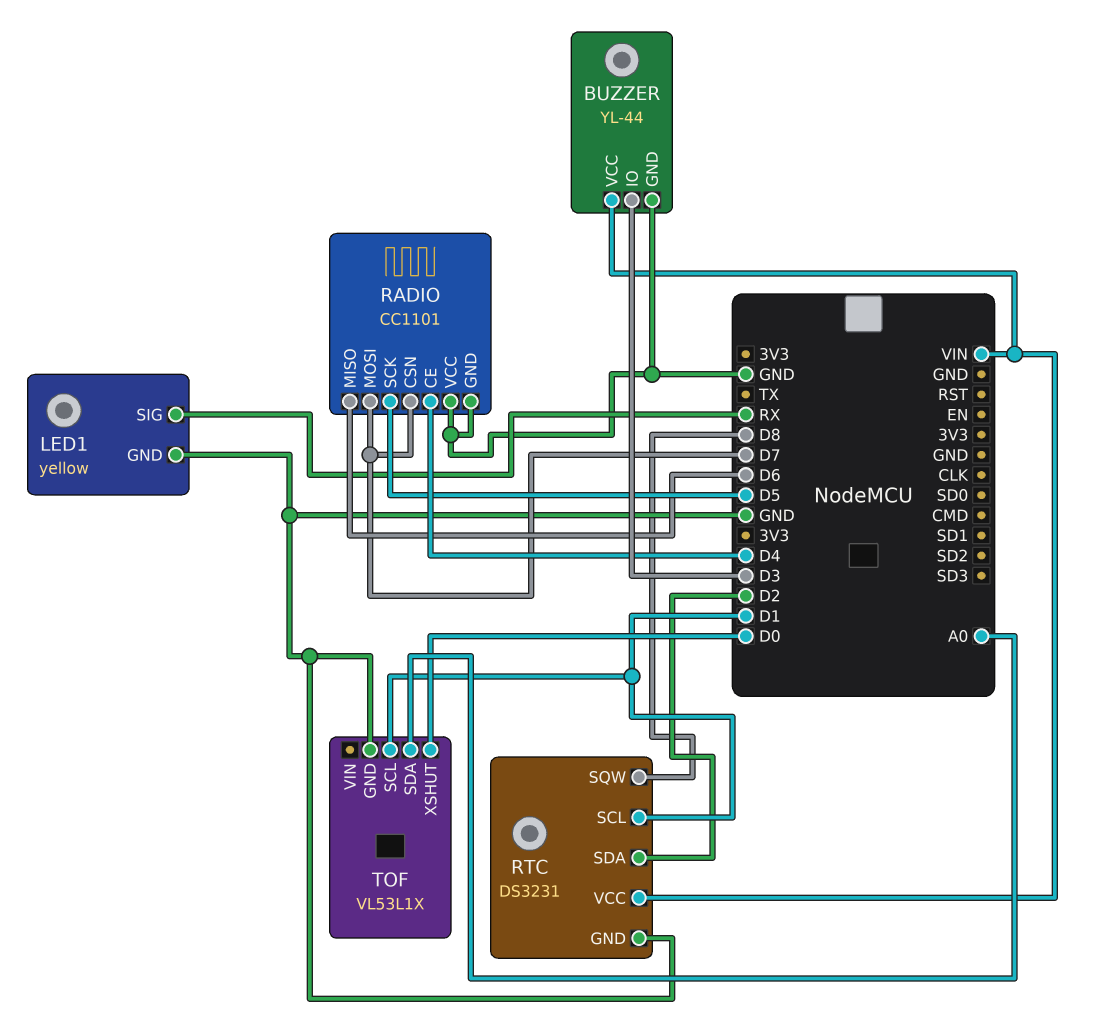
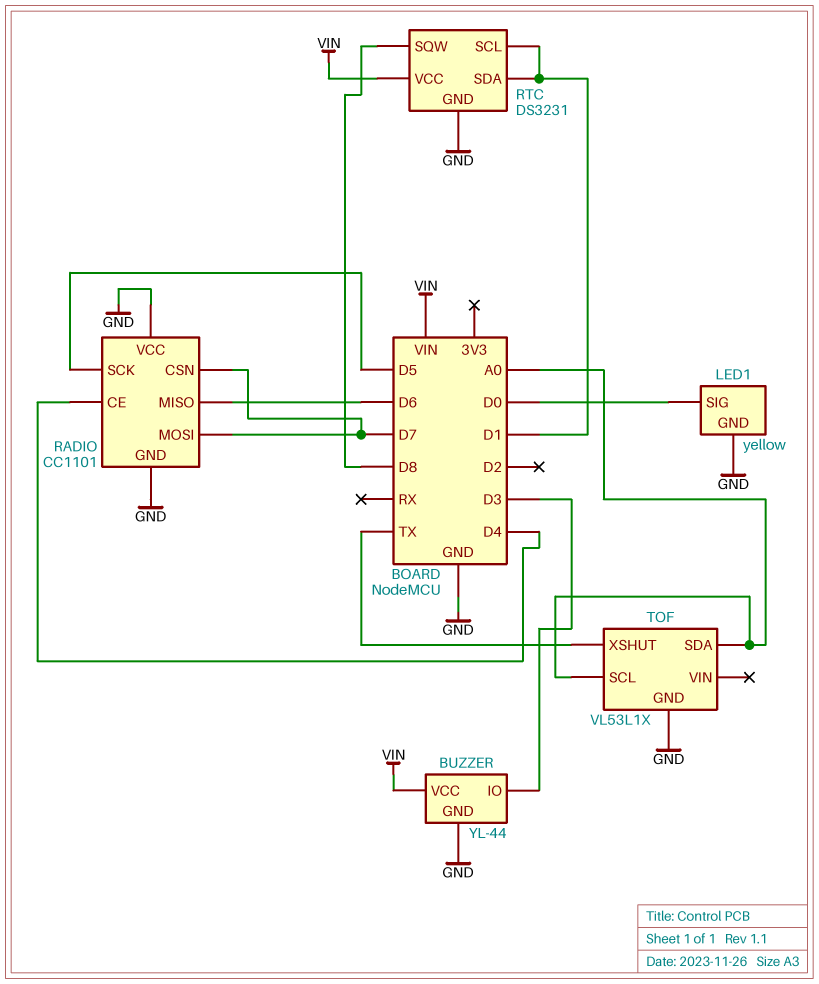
LED1 pin SIG: RX -> D0
RTC pin SDA: D2 -> D1
TOF pin SCL: D1 -> A0
TOF pin XSHUT: D0 -> TX

